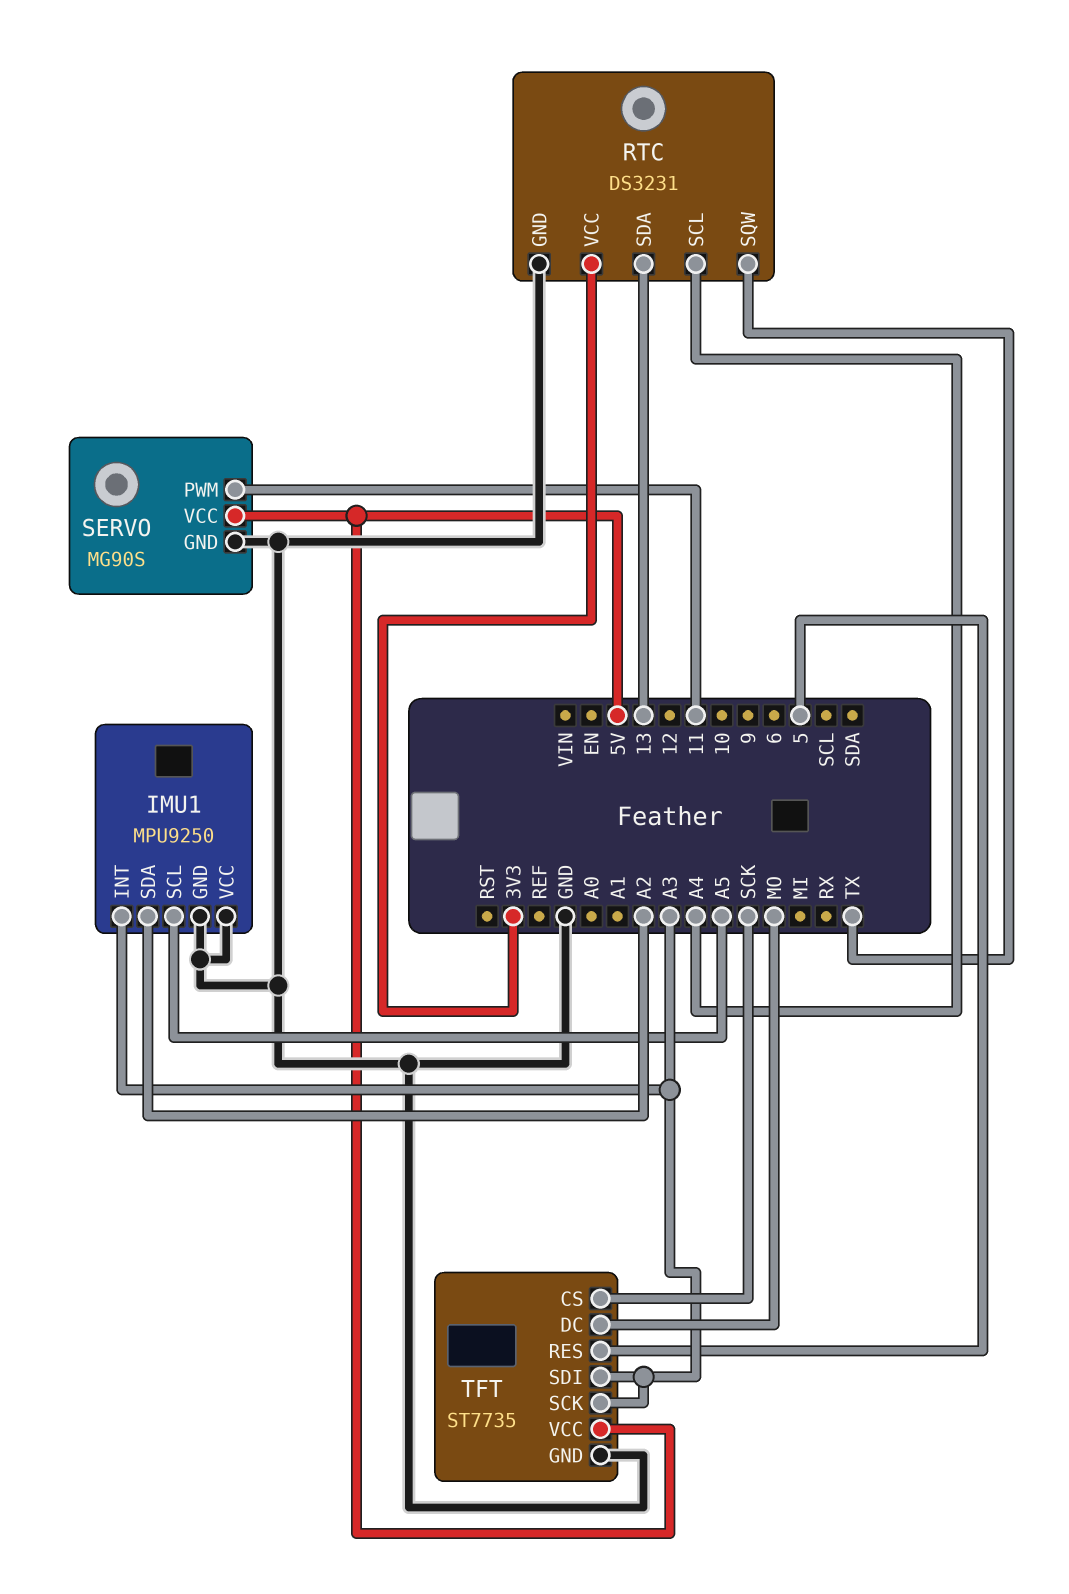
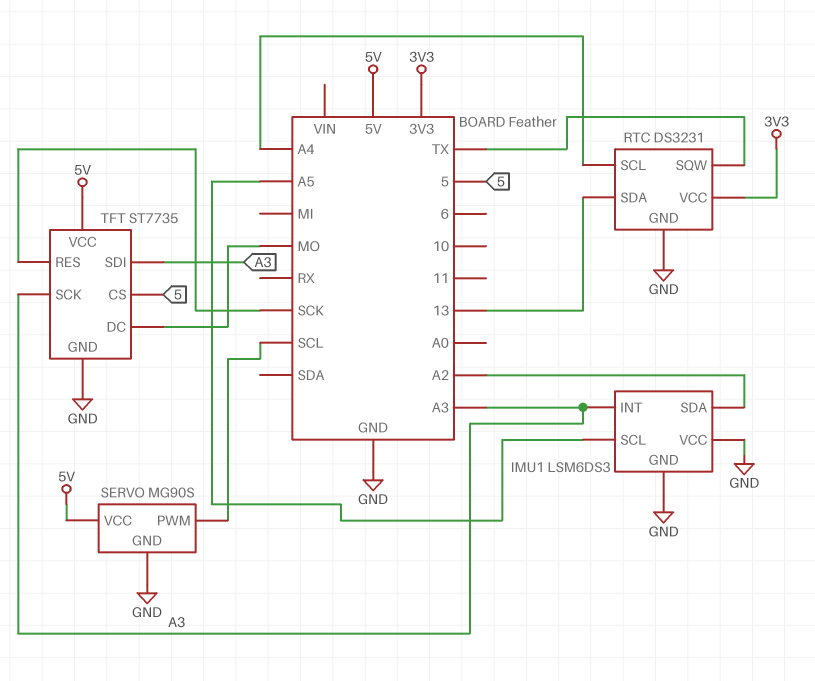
IMU1: MPU9250 -> LSM6DS3
SERVO pin PWM: 11 -> SCL
TFT pin CS: SCK -> 5
TFT pin RES: 5 -> SCK

